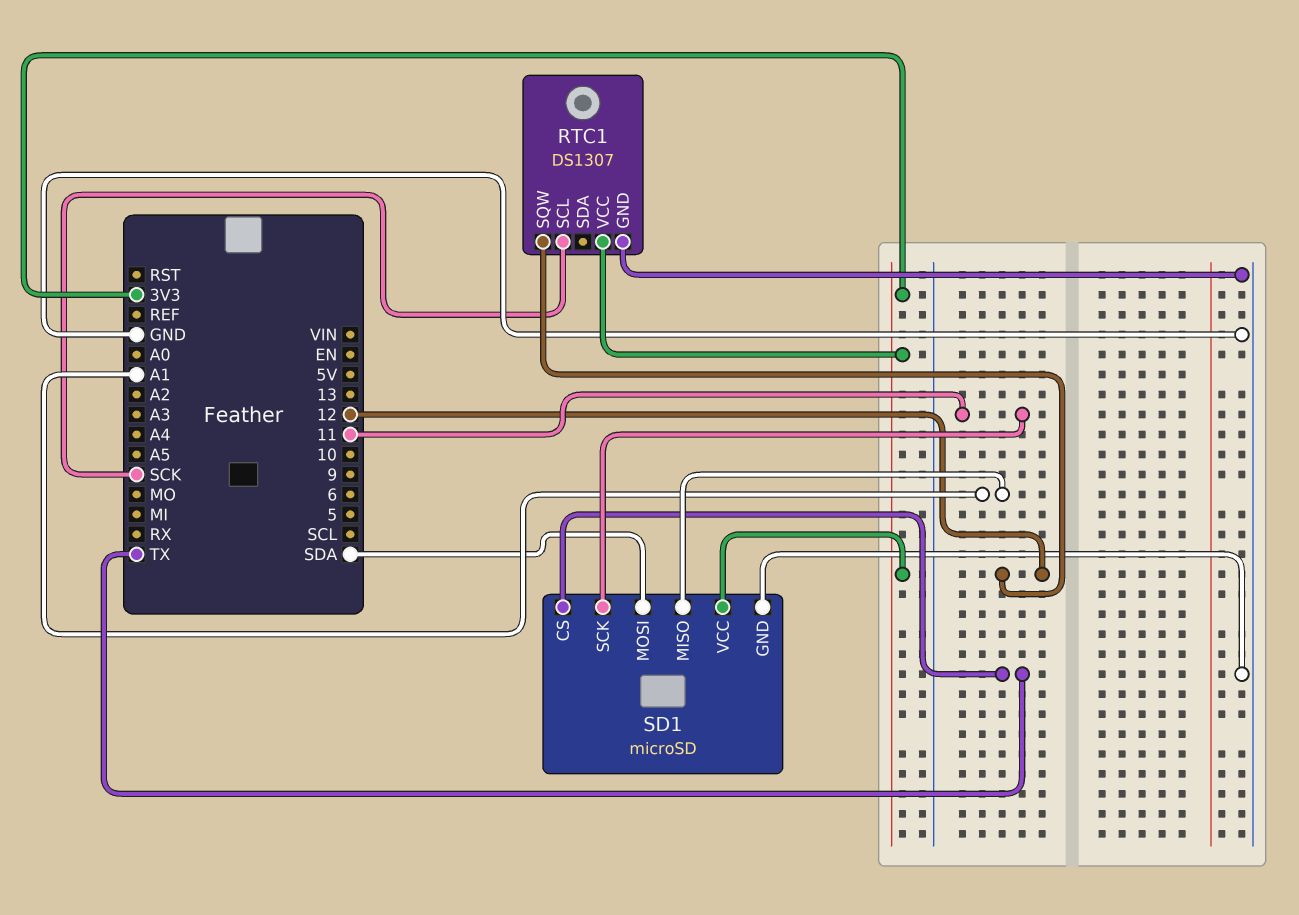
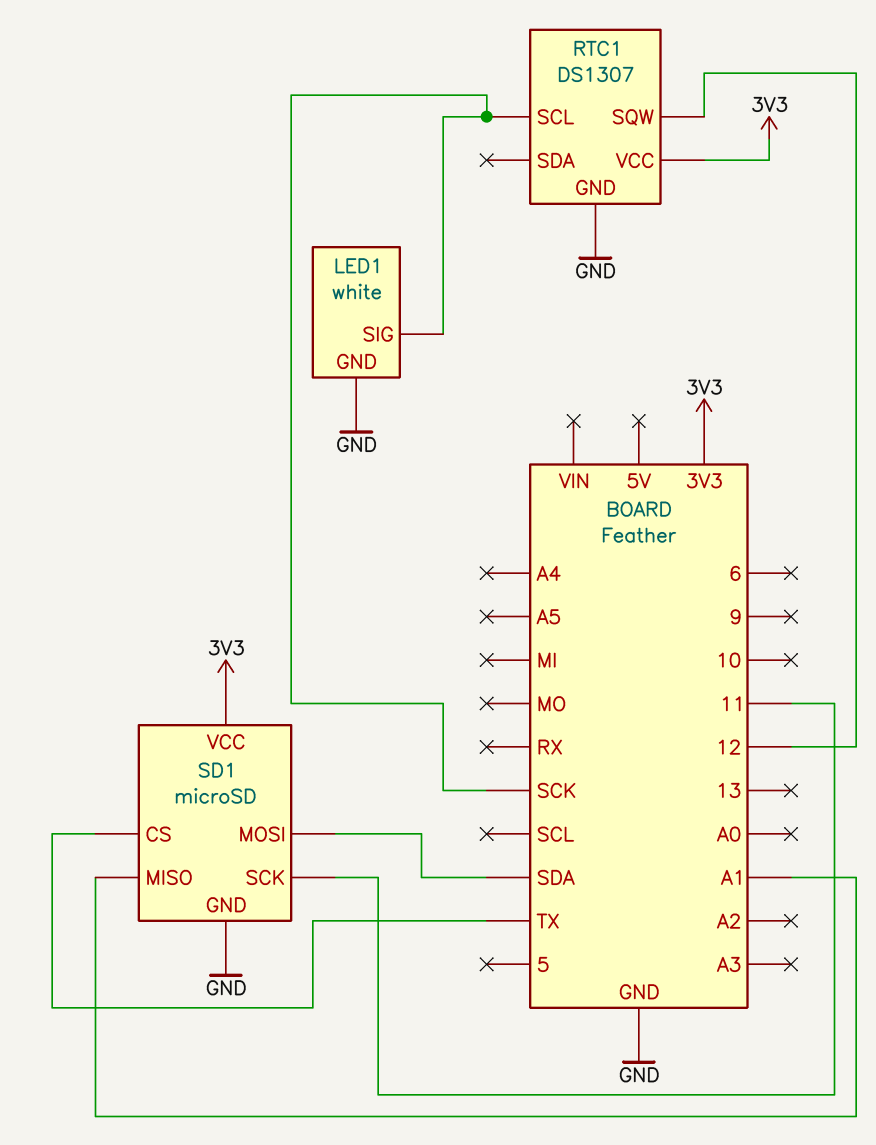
LED1: none -> white
LED1 pin GND: none -> GND
LED1 pin SIG: none -> SCK

